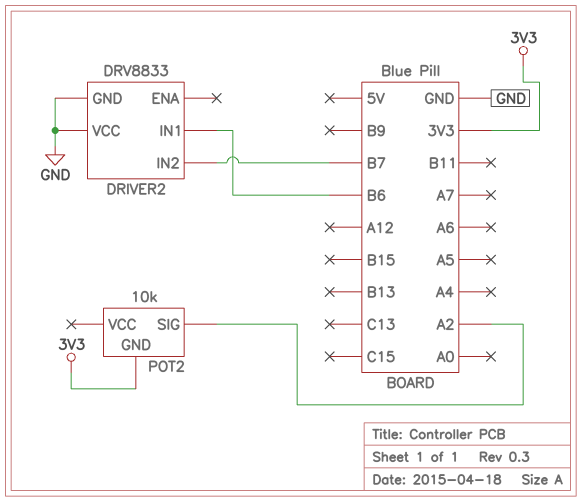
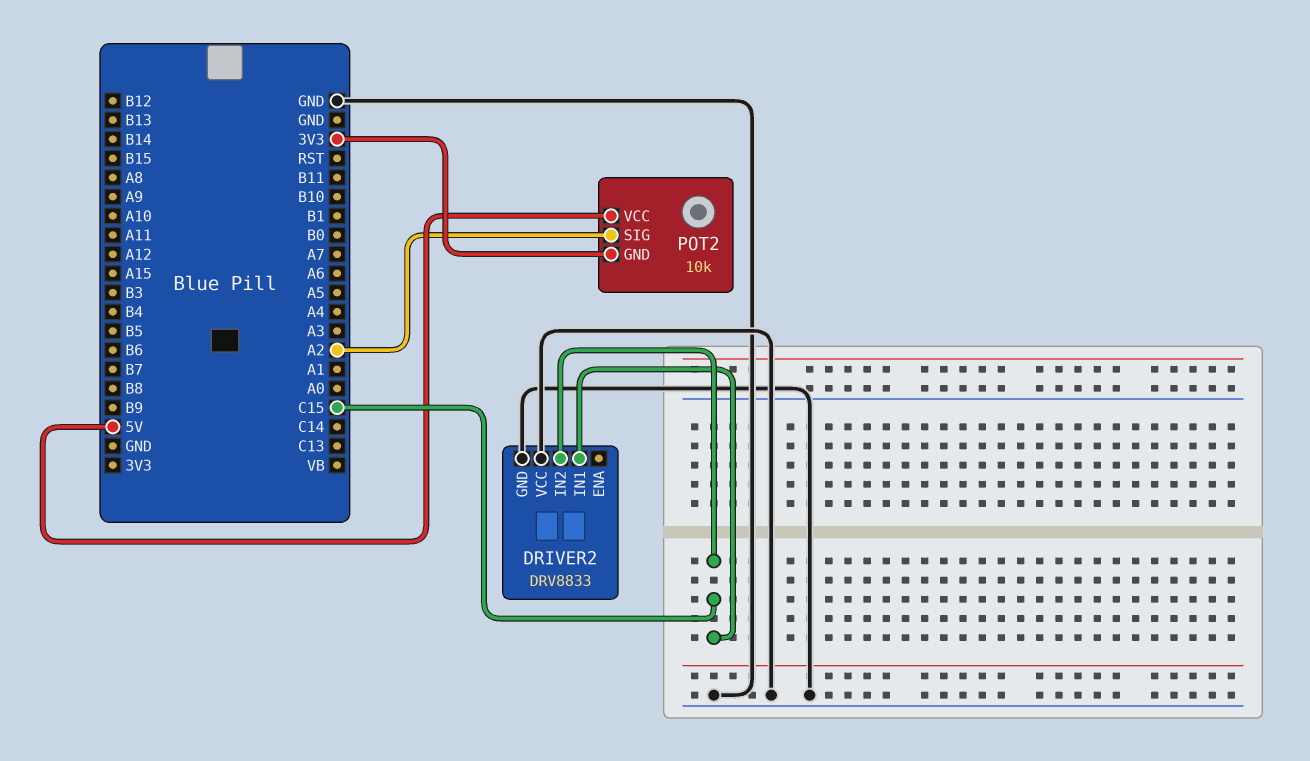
DRIVER2 pin IN1: B6 -> C15
DRIVER2 pin IN2: B7 -> C15
POT2 pin VCC: none -> 5V

